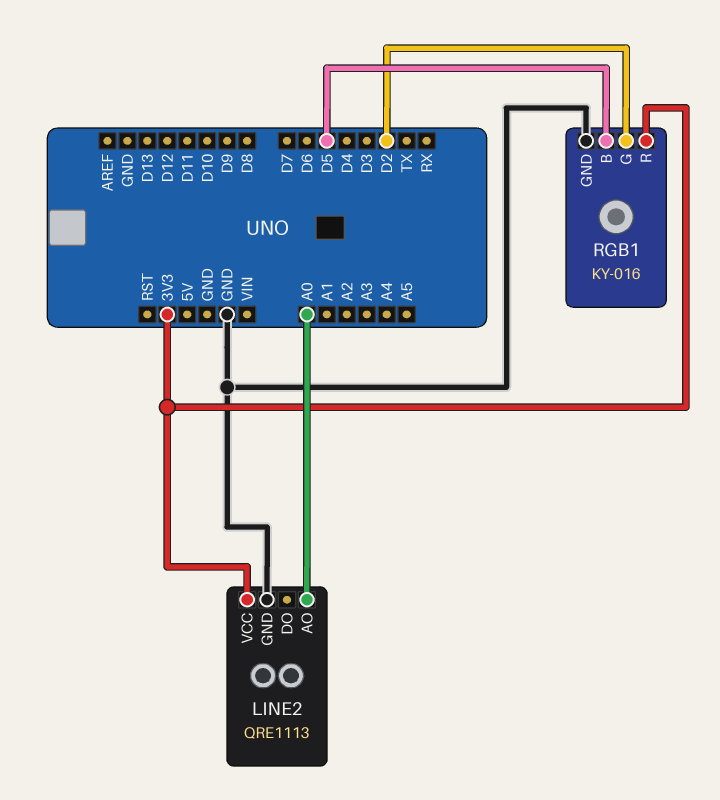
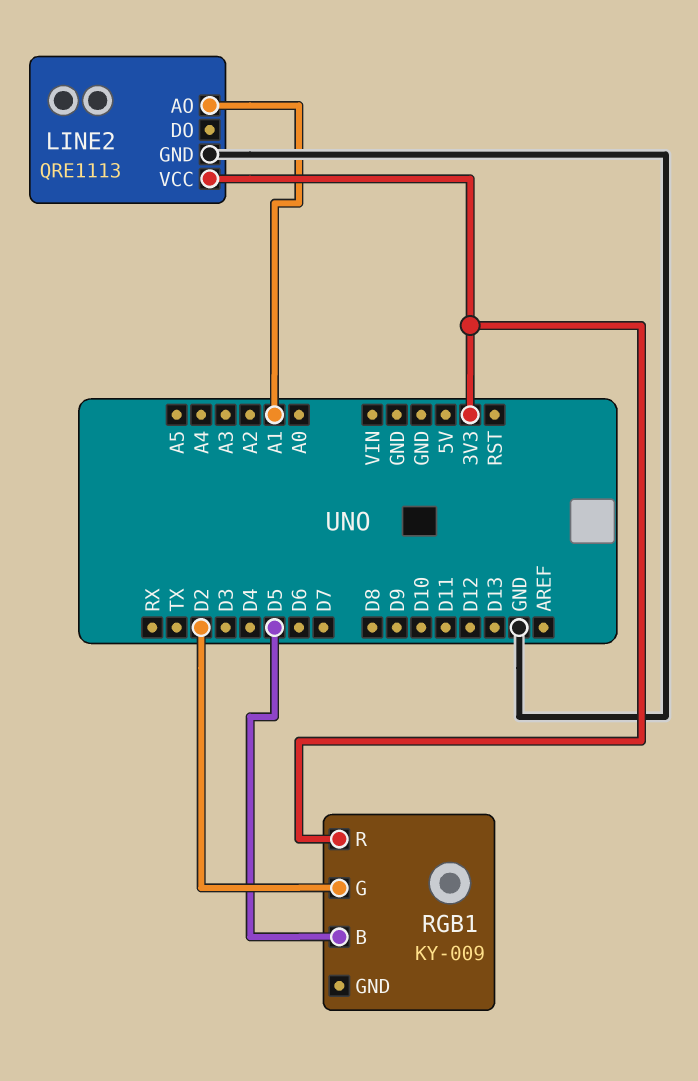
LINE2 pin AO: A0 -> A1
RGB1: KY-016 -> KY-009
RGB1 pin GND: GND -> none

